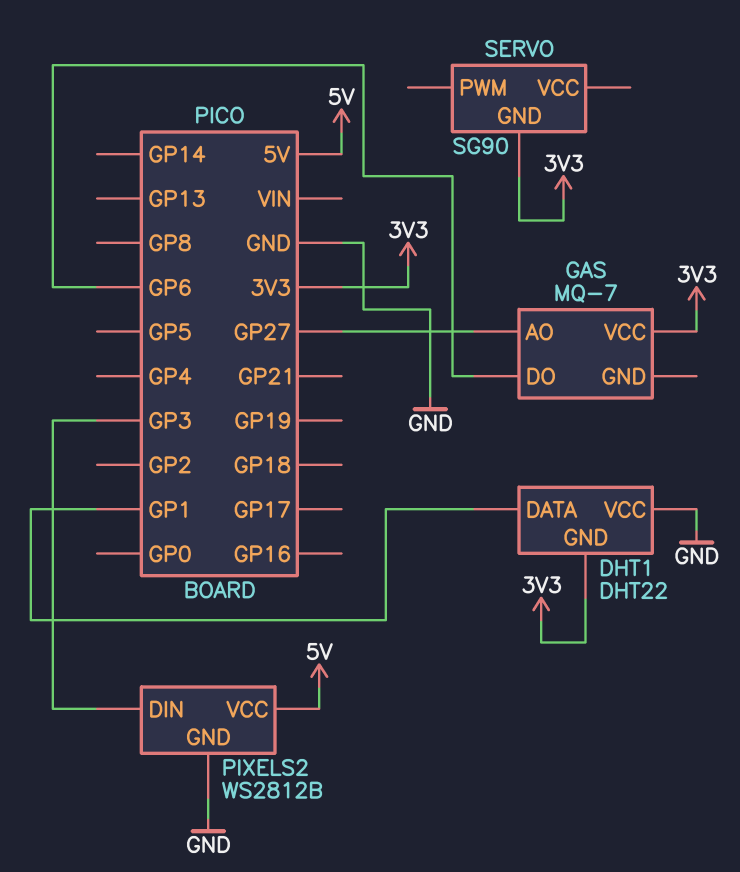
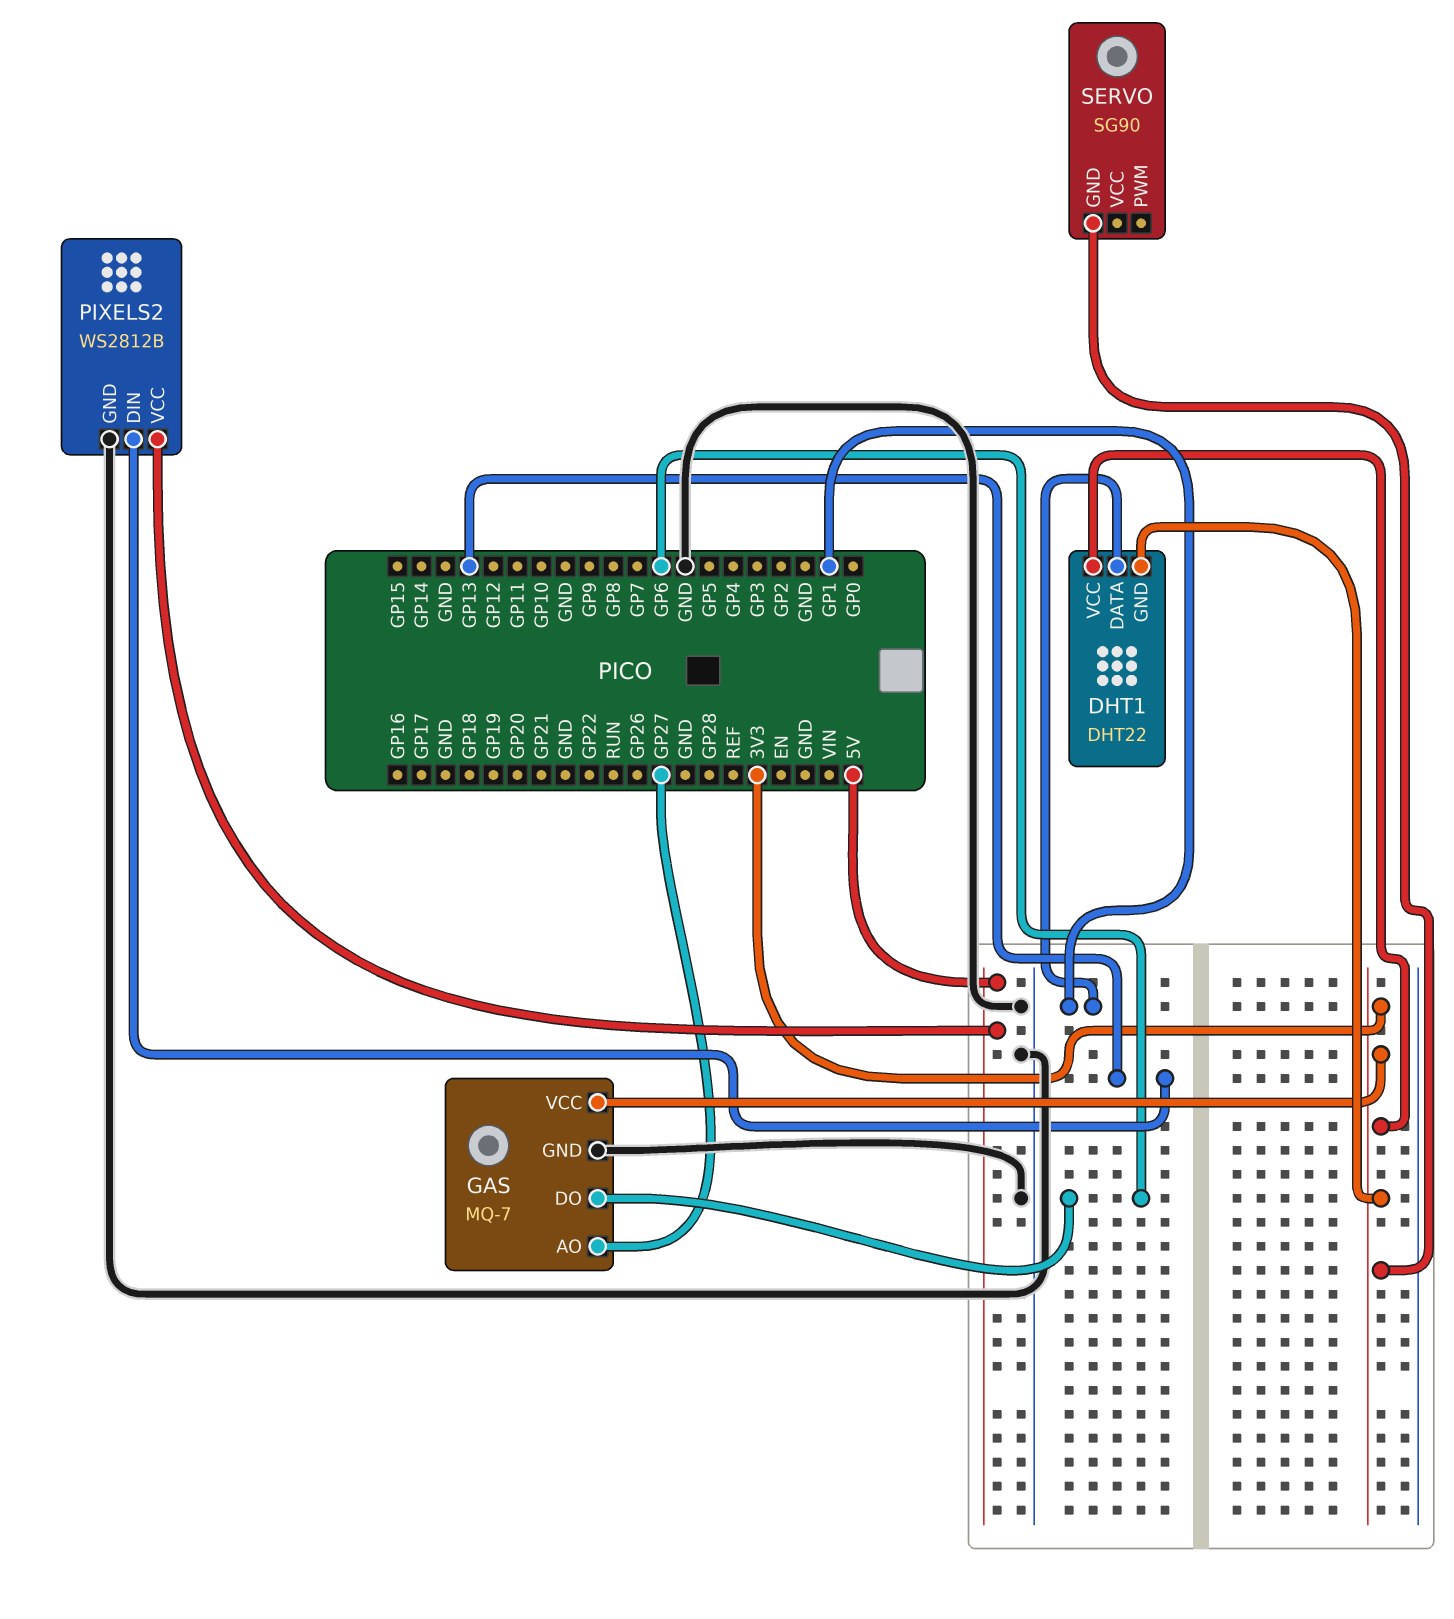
DHT1 pin VCC: GND -> 3V3
GAS pin GND: none -> GND
PIXELS2 pin DIN: GP3 -> GP13

